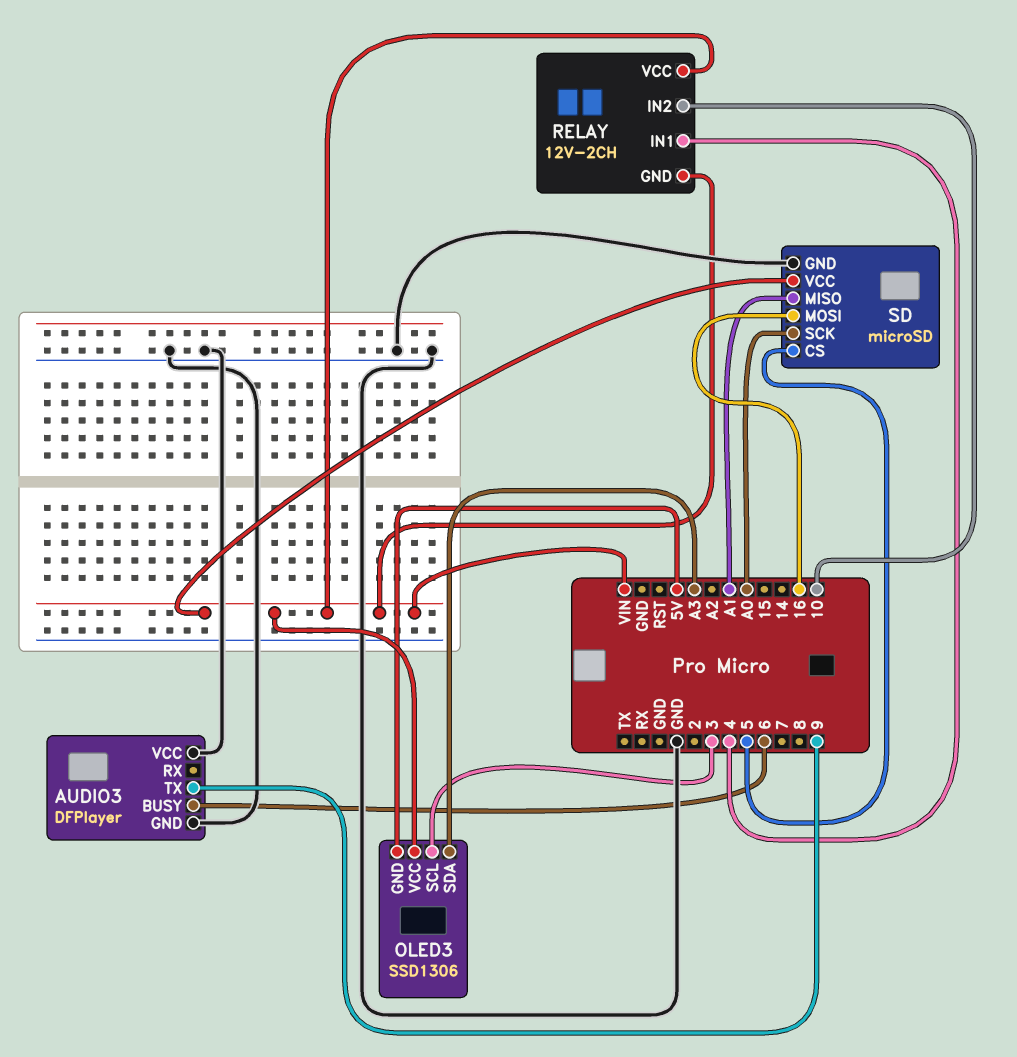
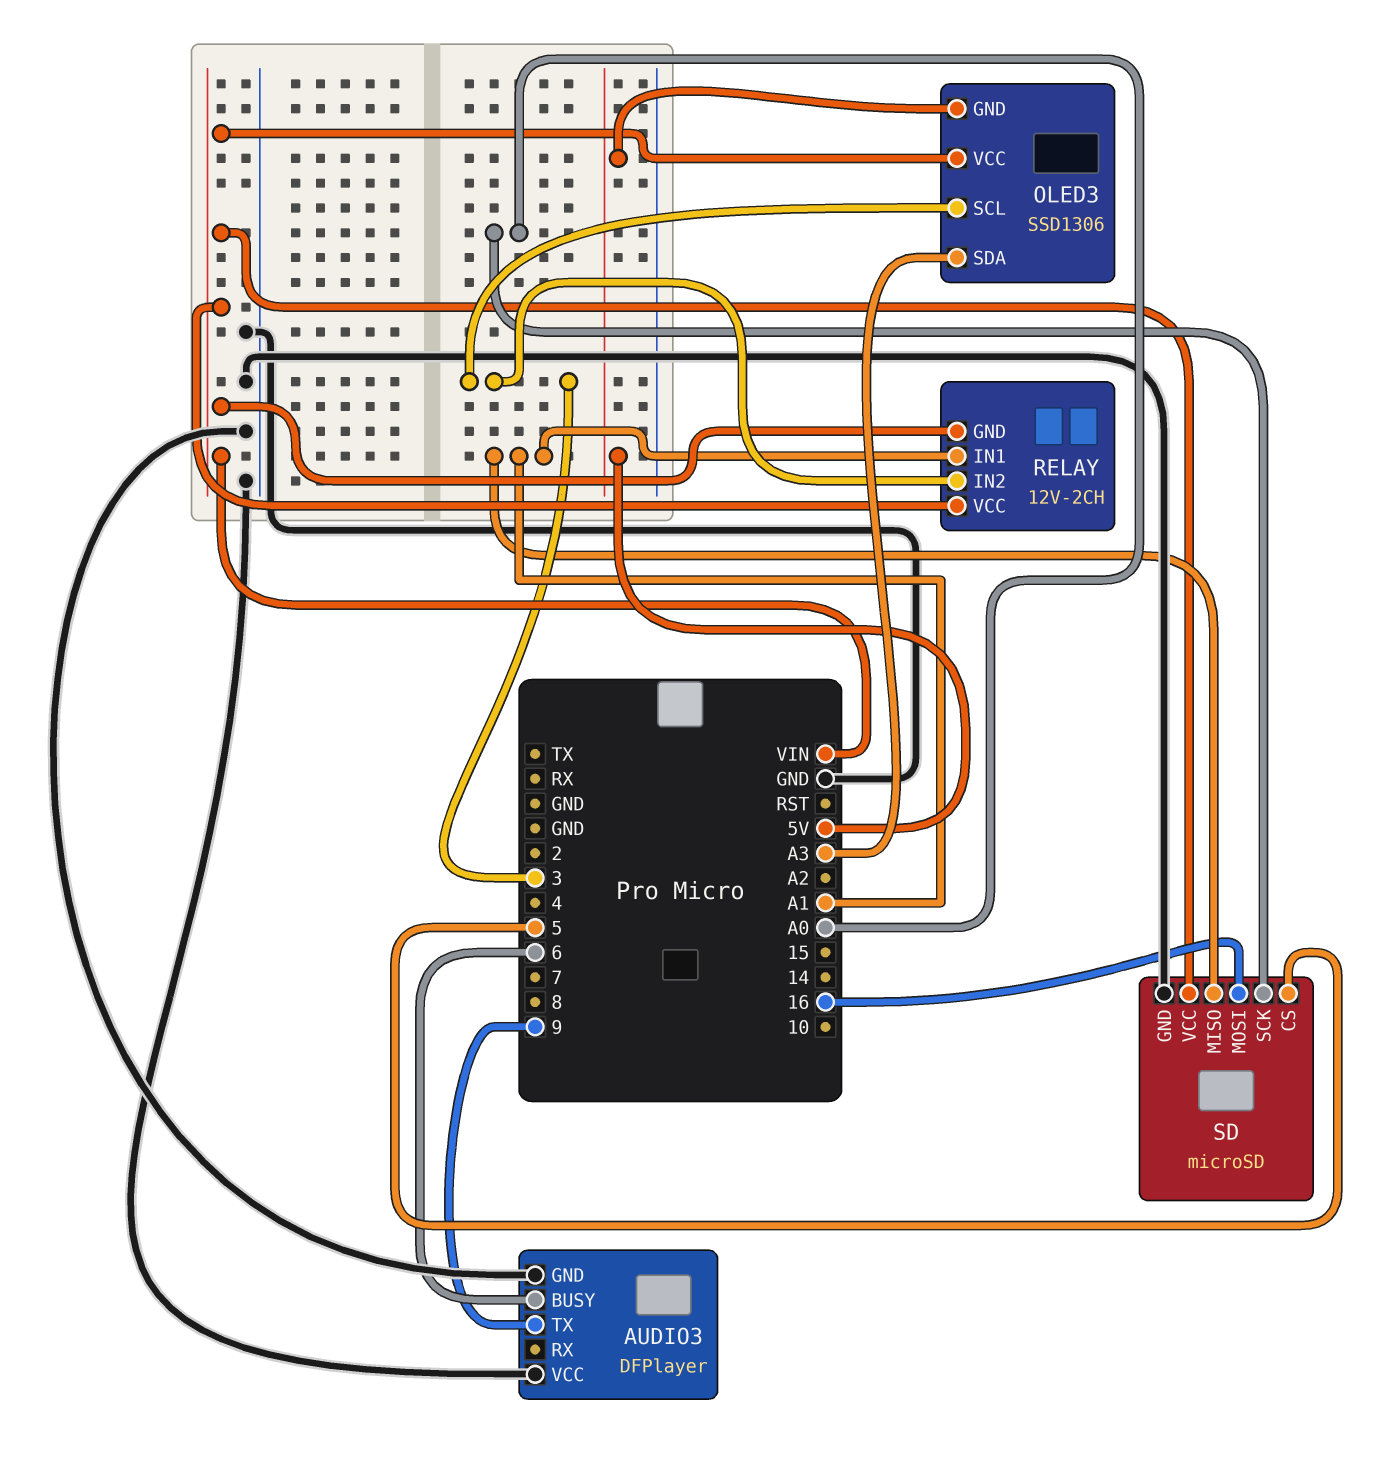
RELAY pin IN1: 4 -> A1
RELAY pin IN2: 10 -> 3

